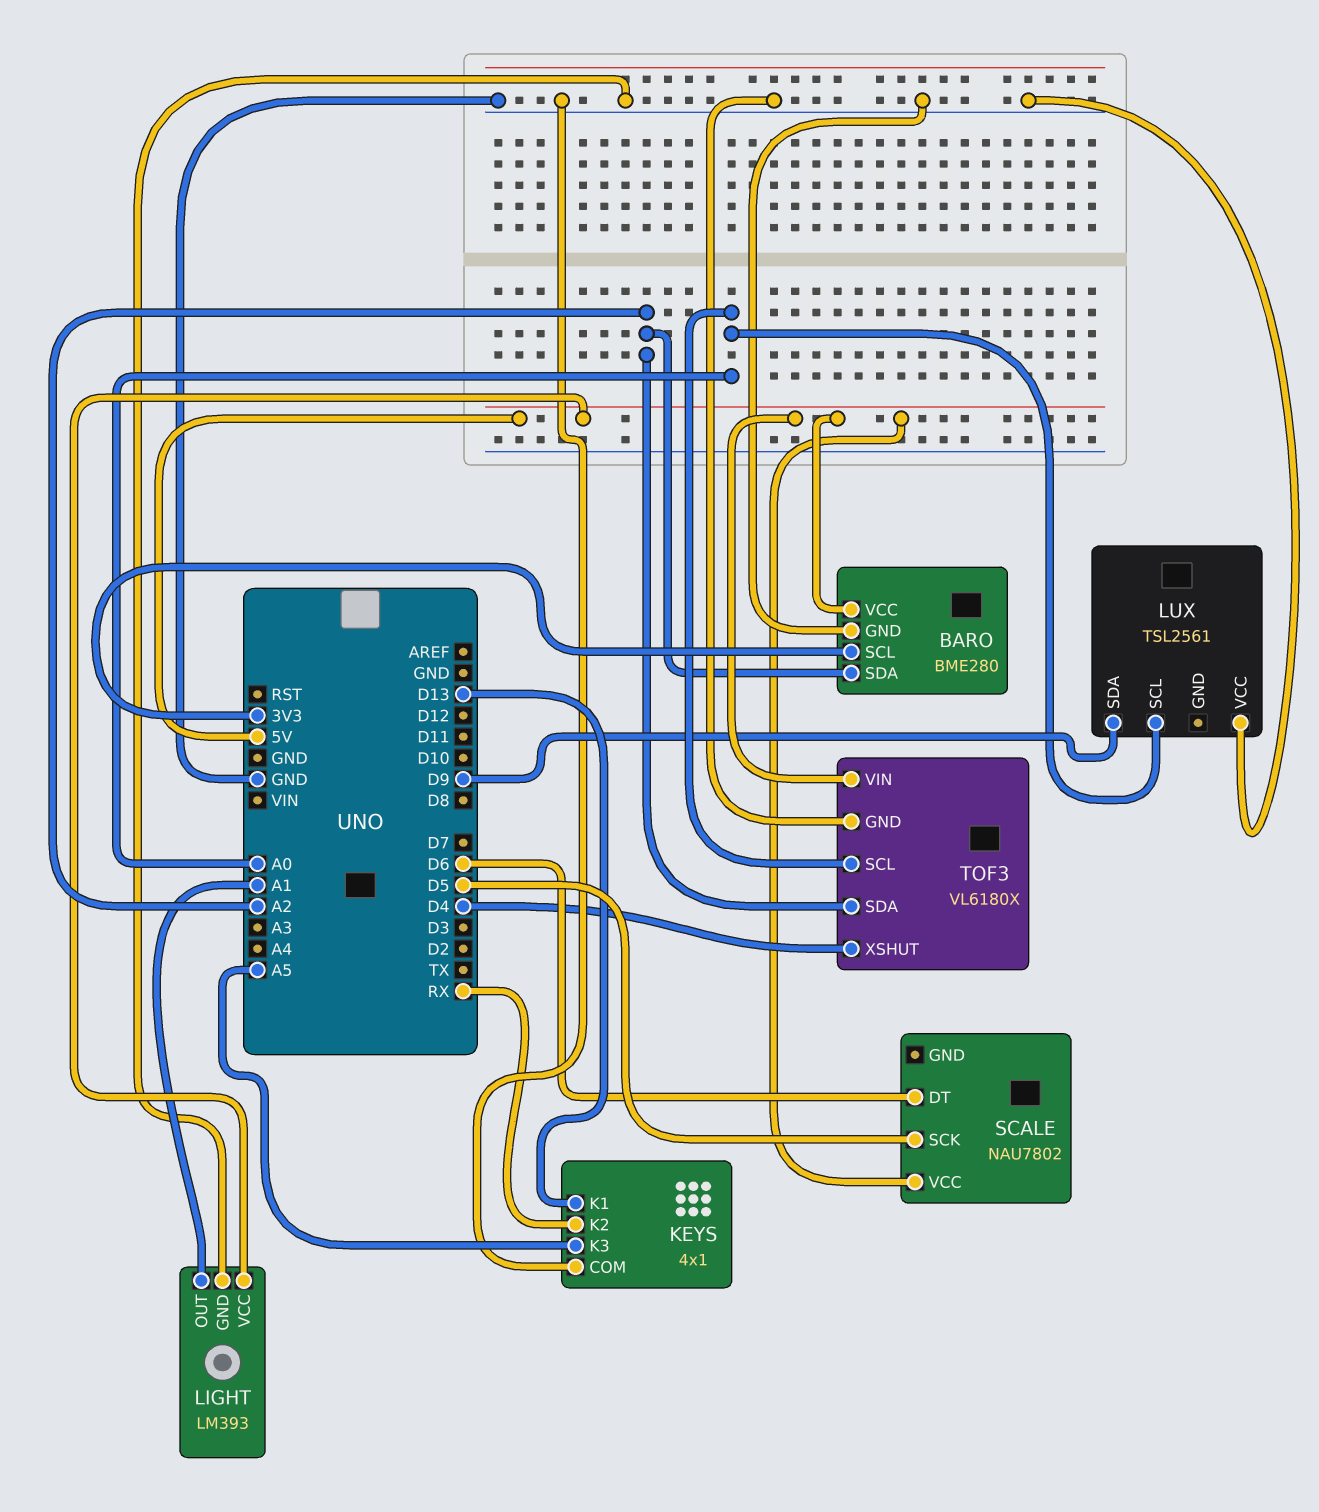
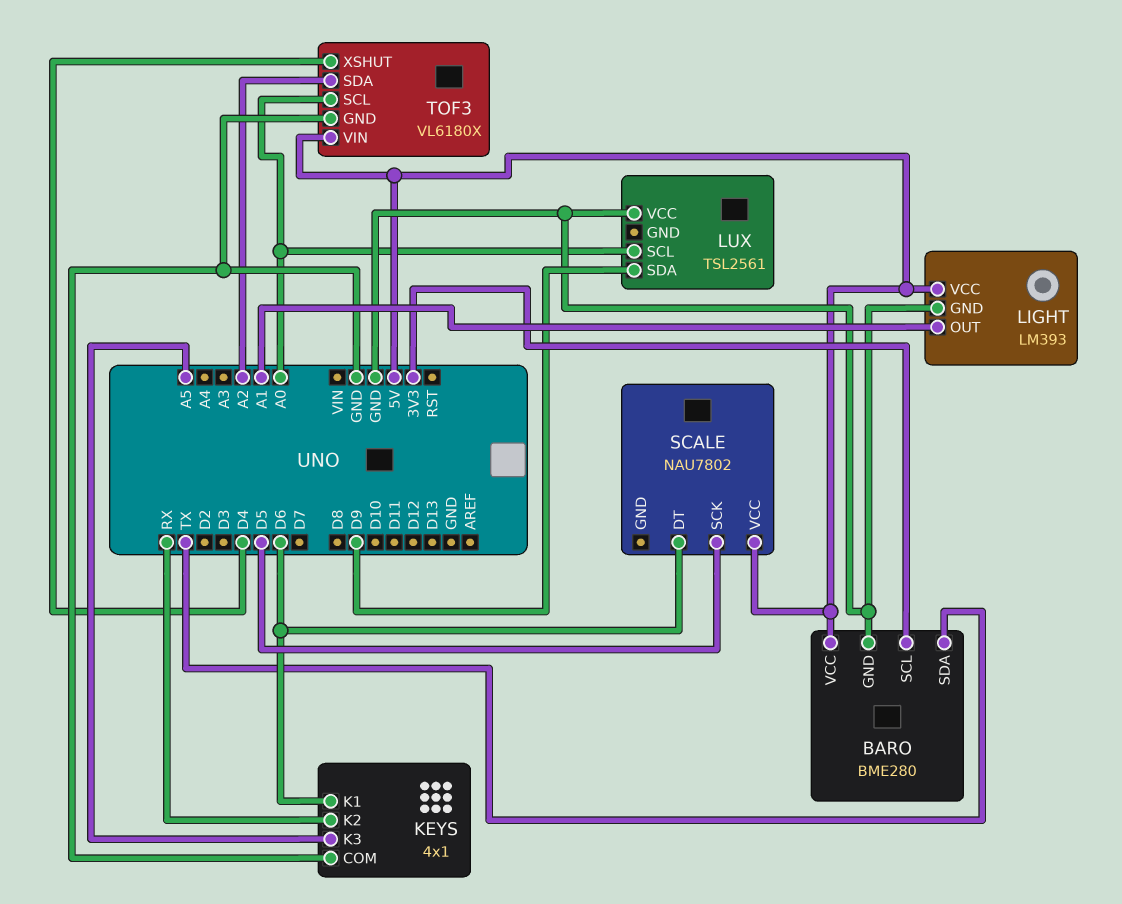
BARO pin SDA: A2 -> TX
KEYS pin K1: D13 -> D6

